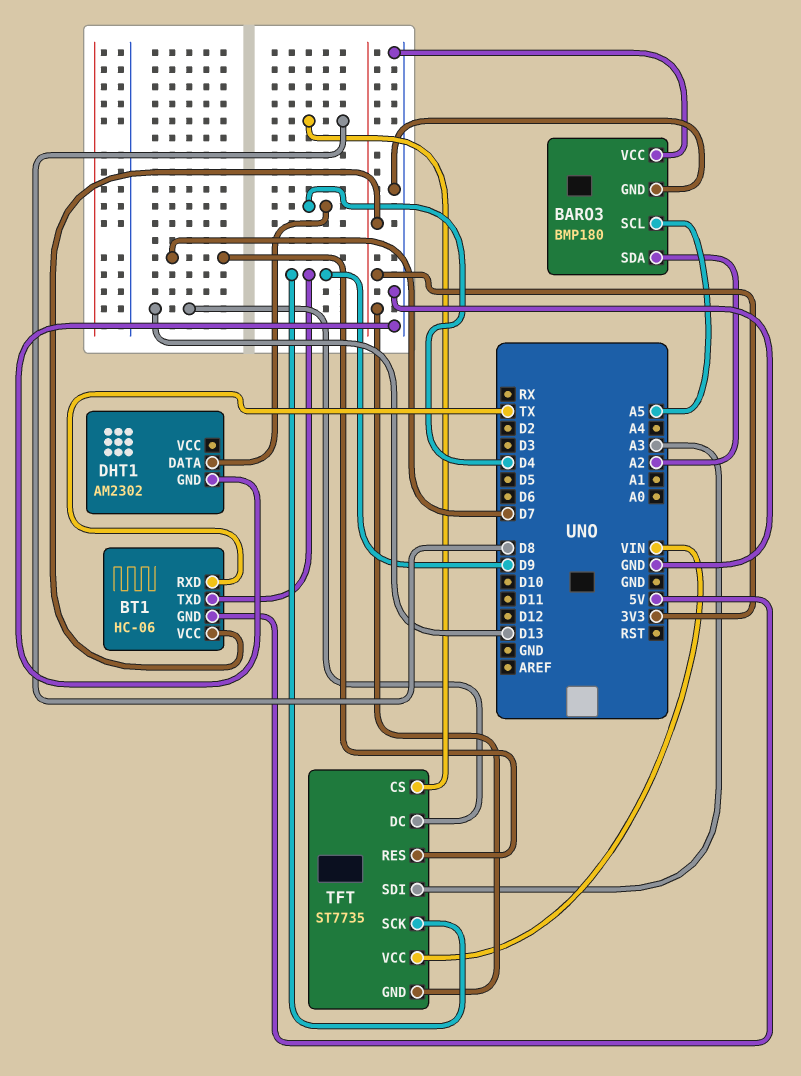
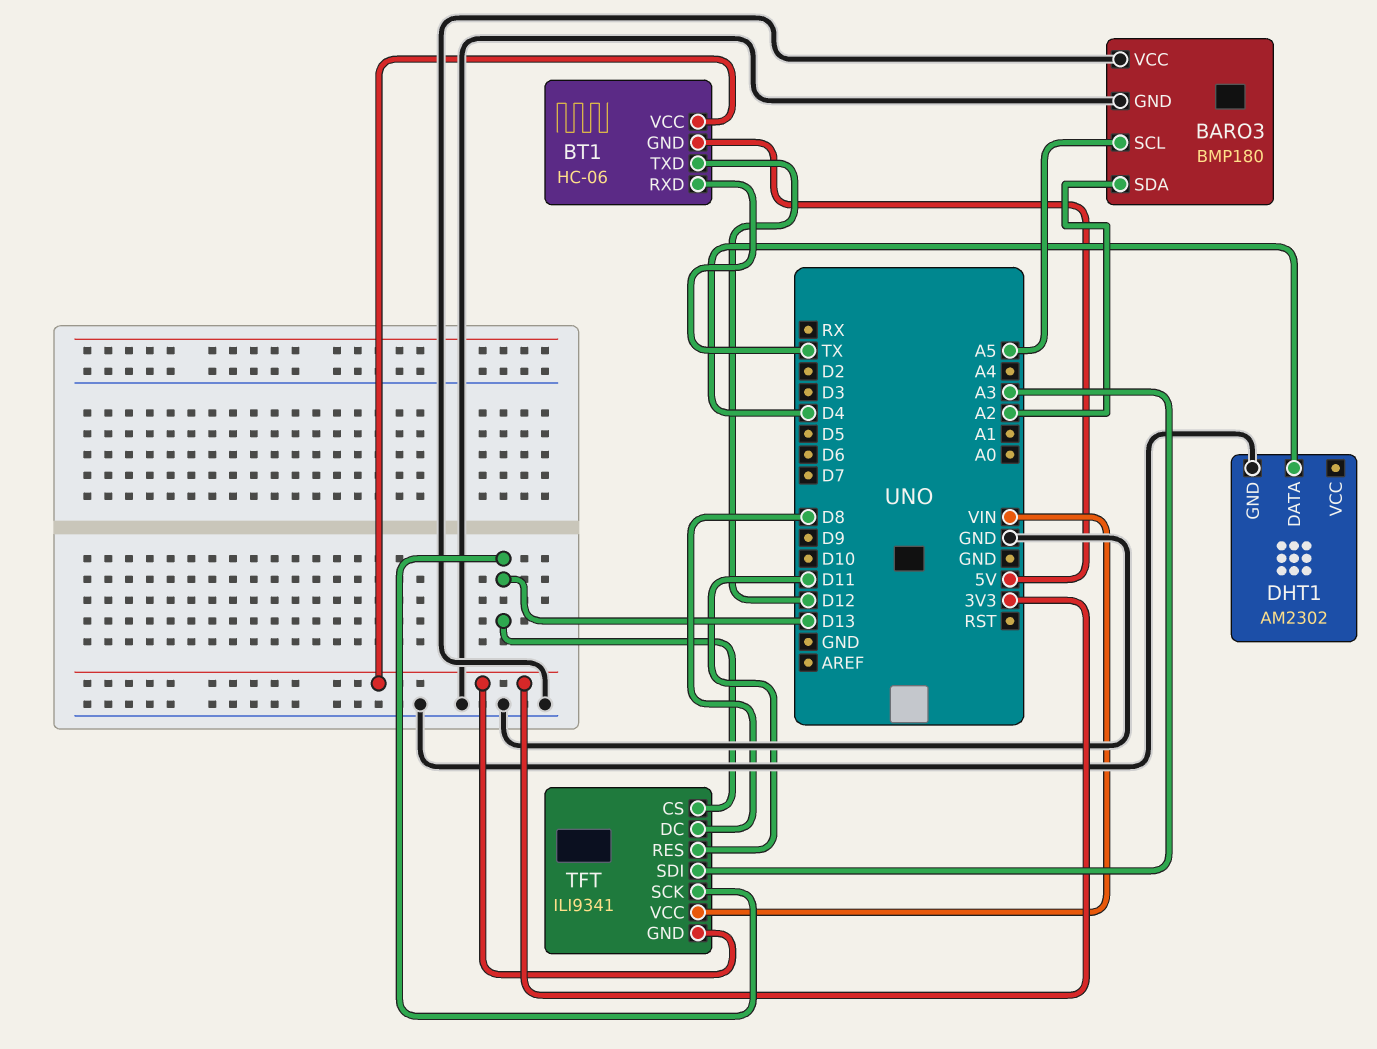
BT1 pin TXD: D9 -> D12
TFT: ST7735 -> ILI9341
TFT pin CS: D8 -> D13
TFT pin DC: D13 -> D8
TFT pin RES: D7 -> D11
TFT pin SCK: D9 -> D13

